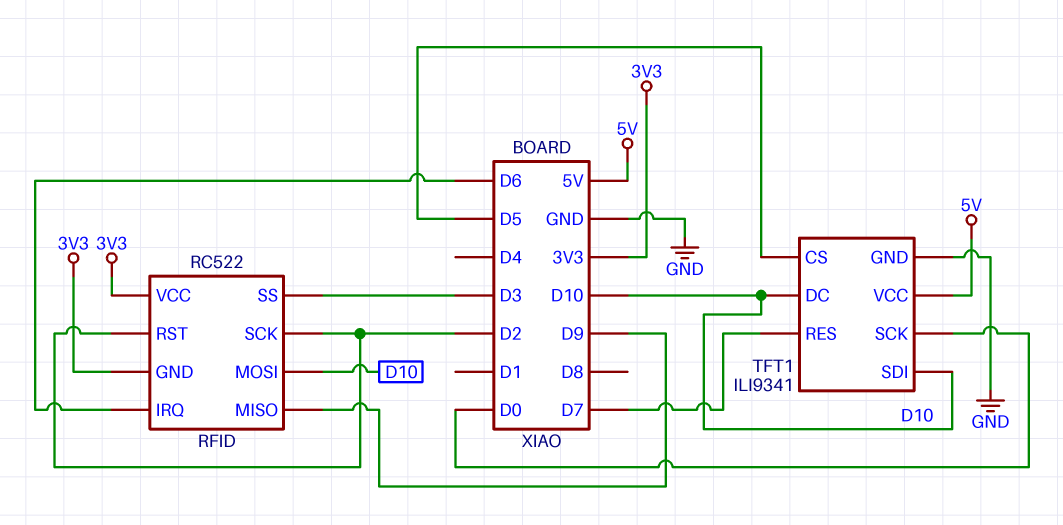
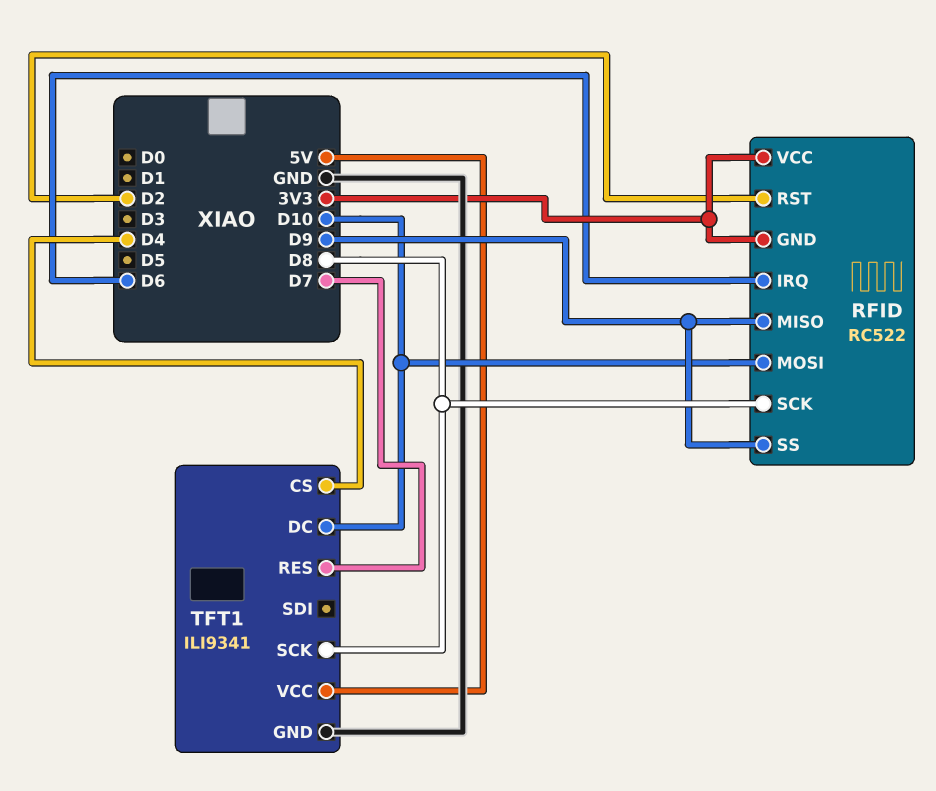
RFID pin SCK: D2 -> D8
RFID pin SS: D3 -> D9
TFT1 pin CS: D5 -> D4
TFT1 pin SCK: D0 -> D8
TFT1 pin SDI: D10 -> none

